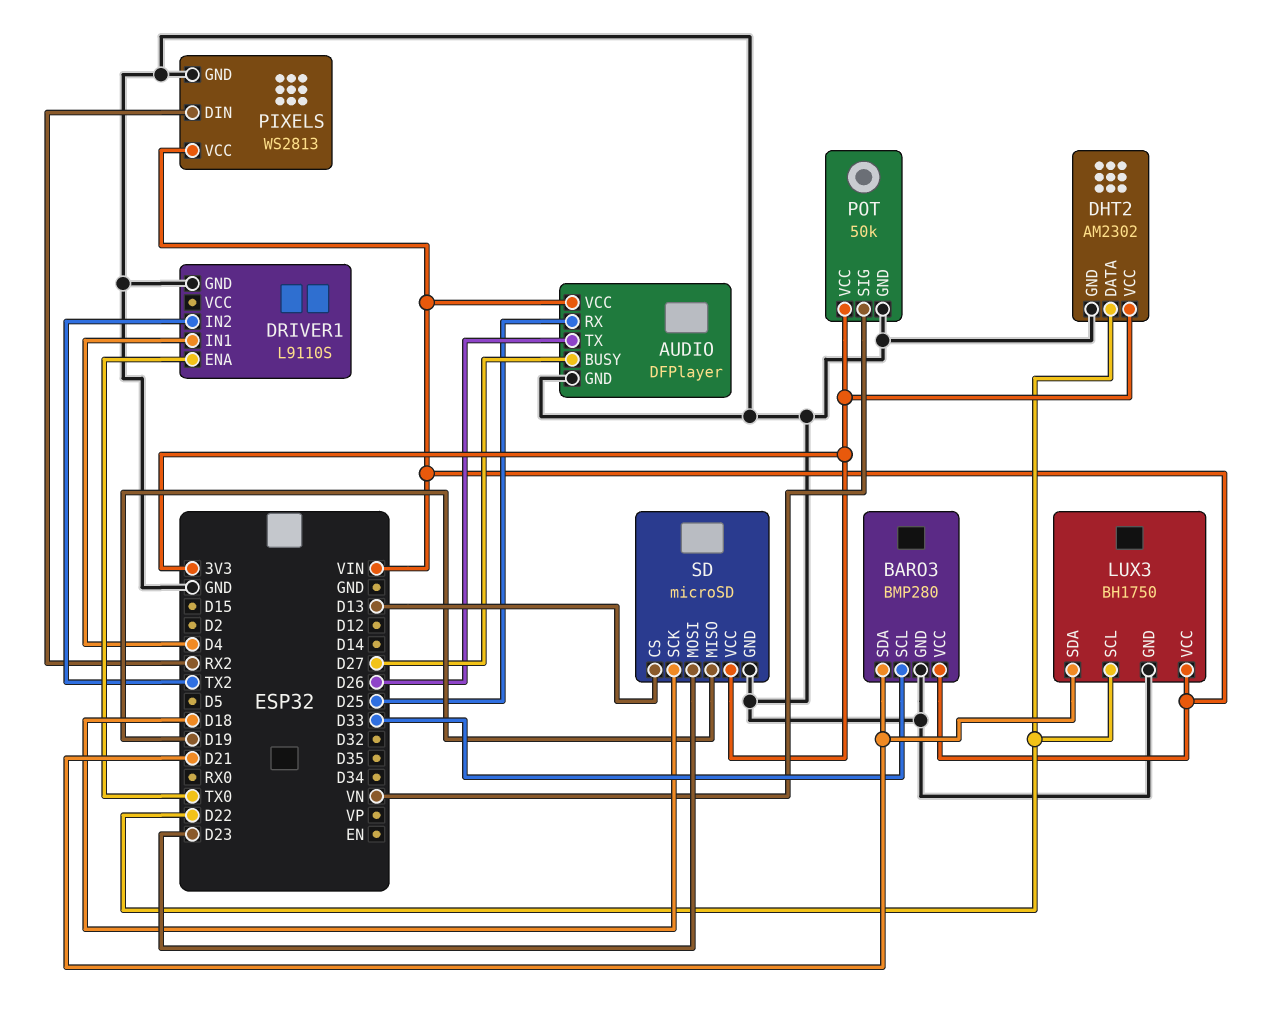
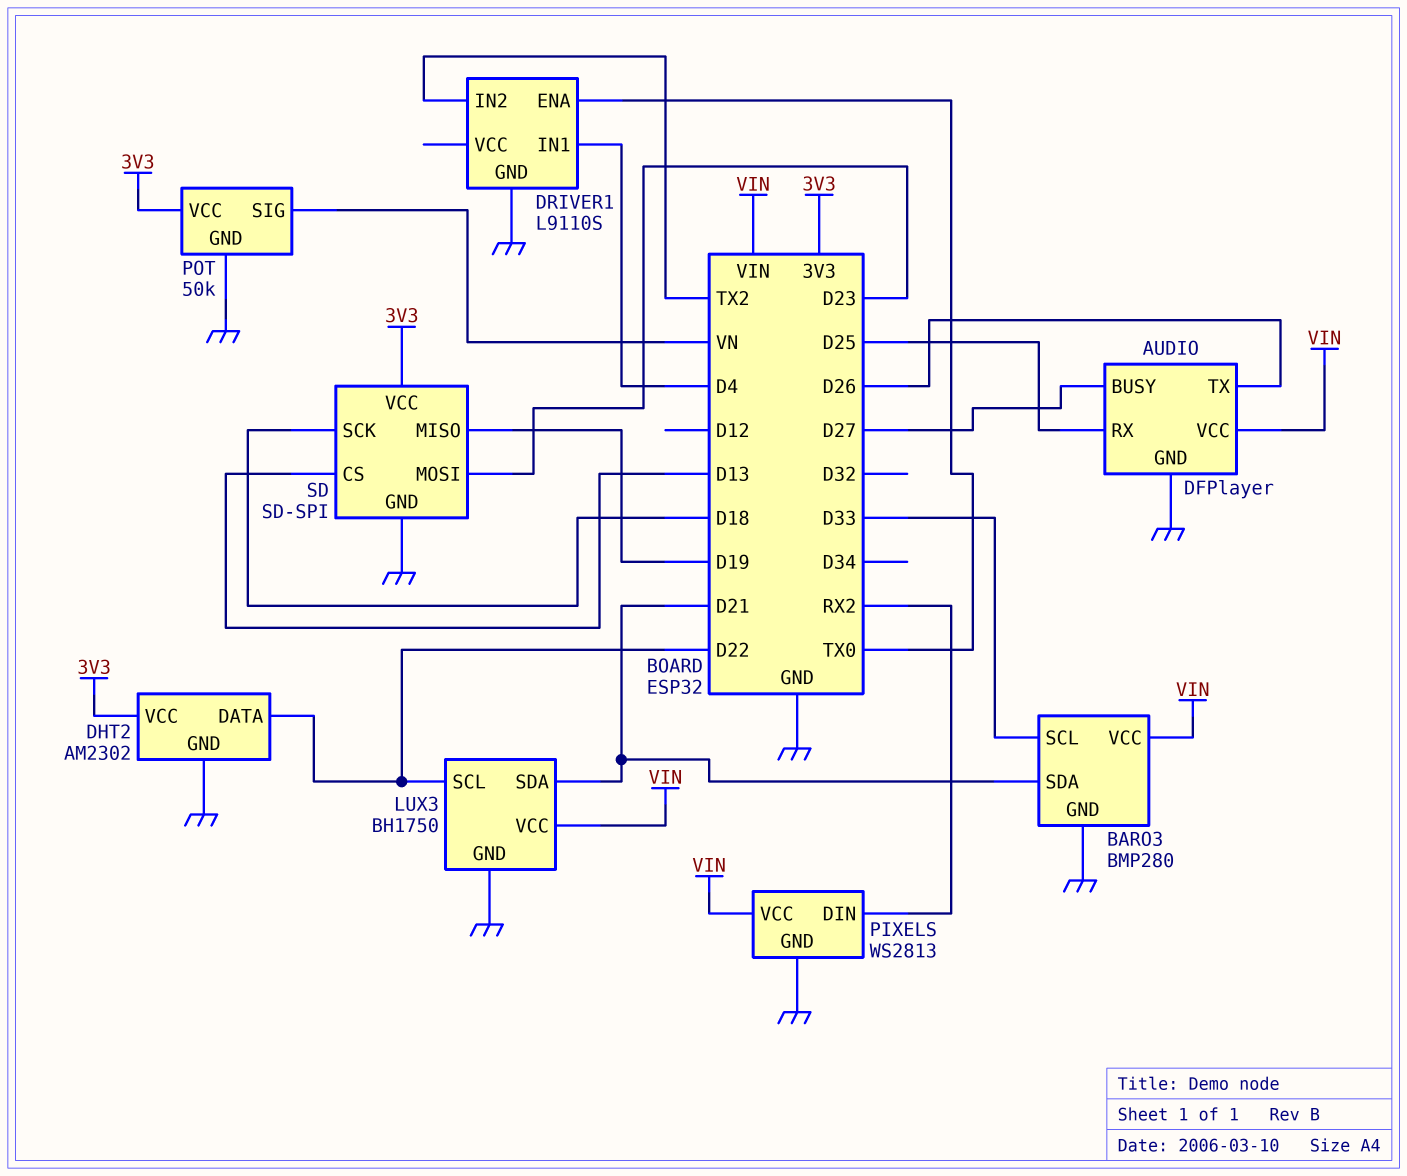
SD: microSD -> SD-SPI

